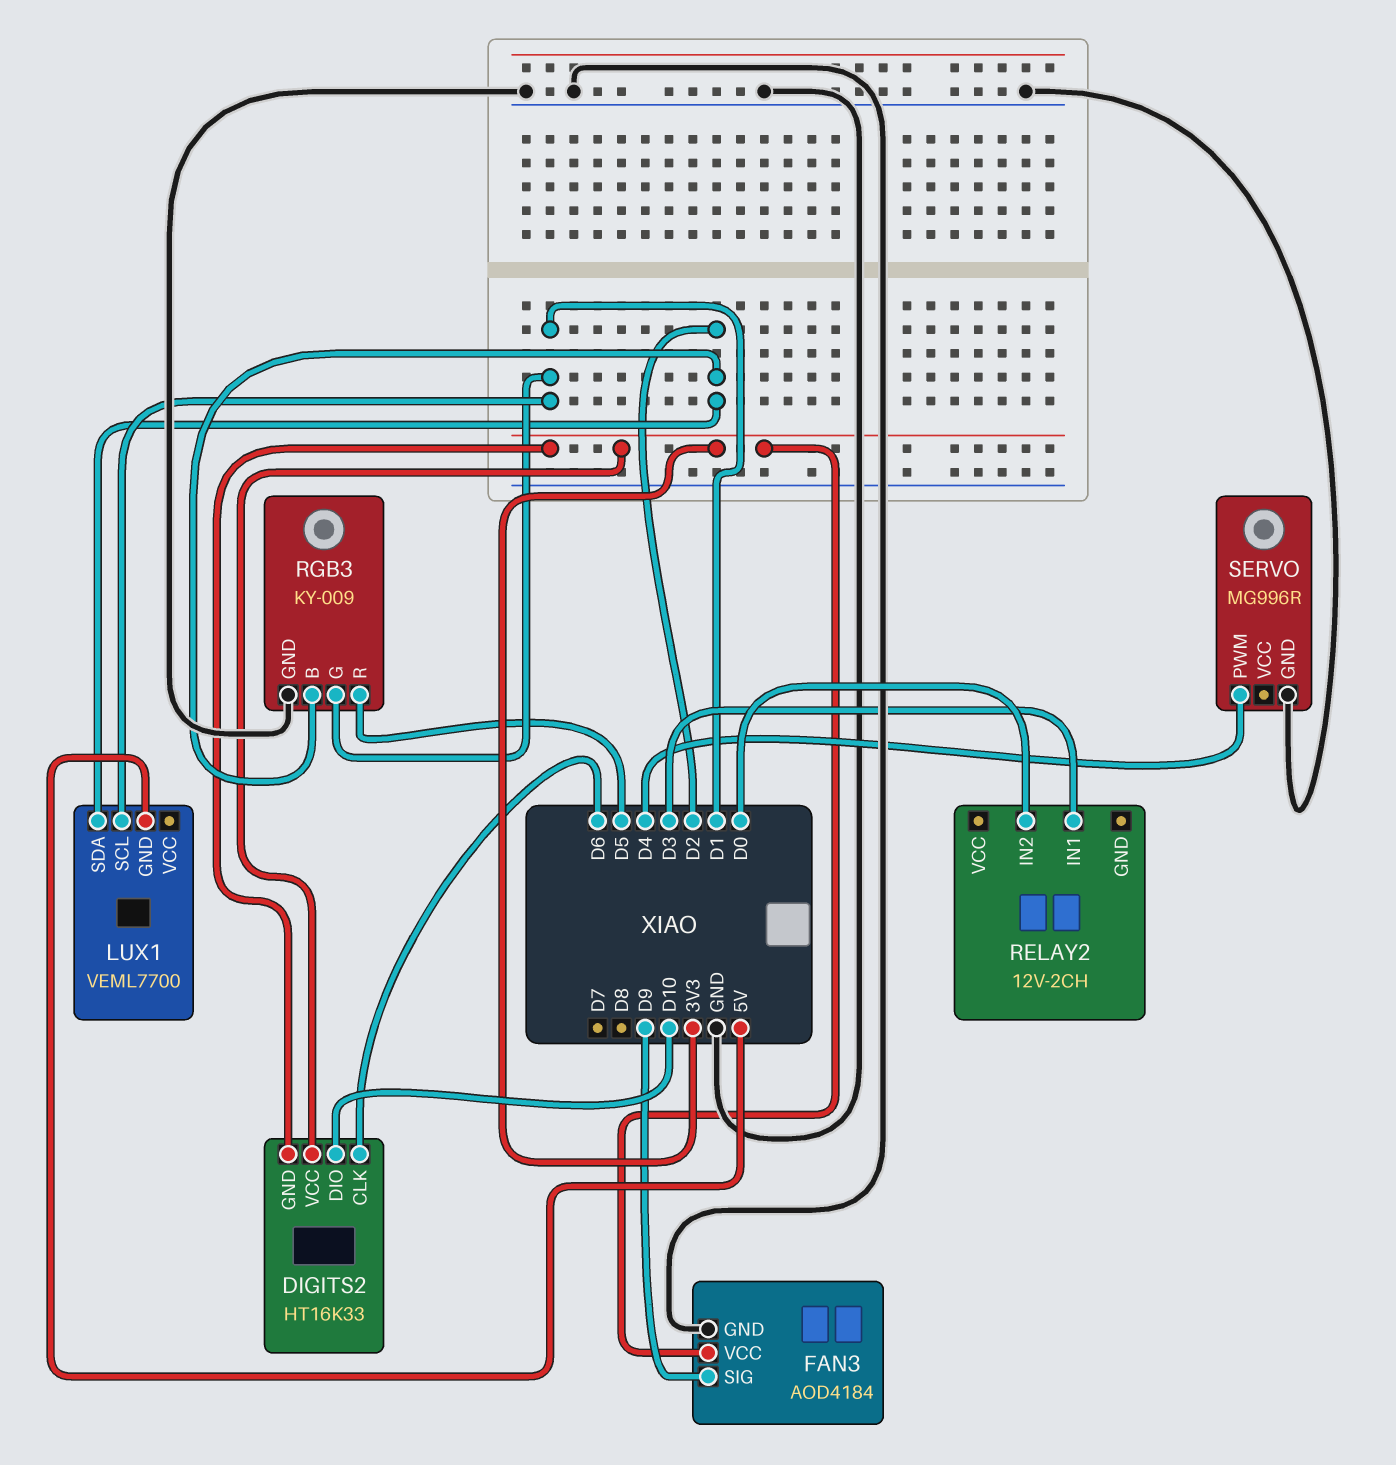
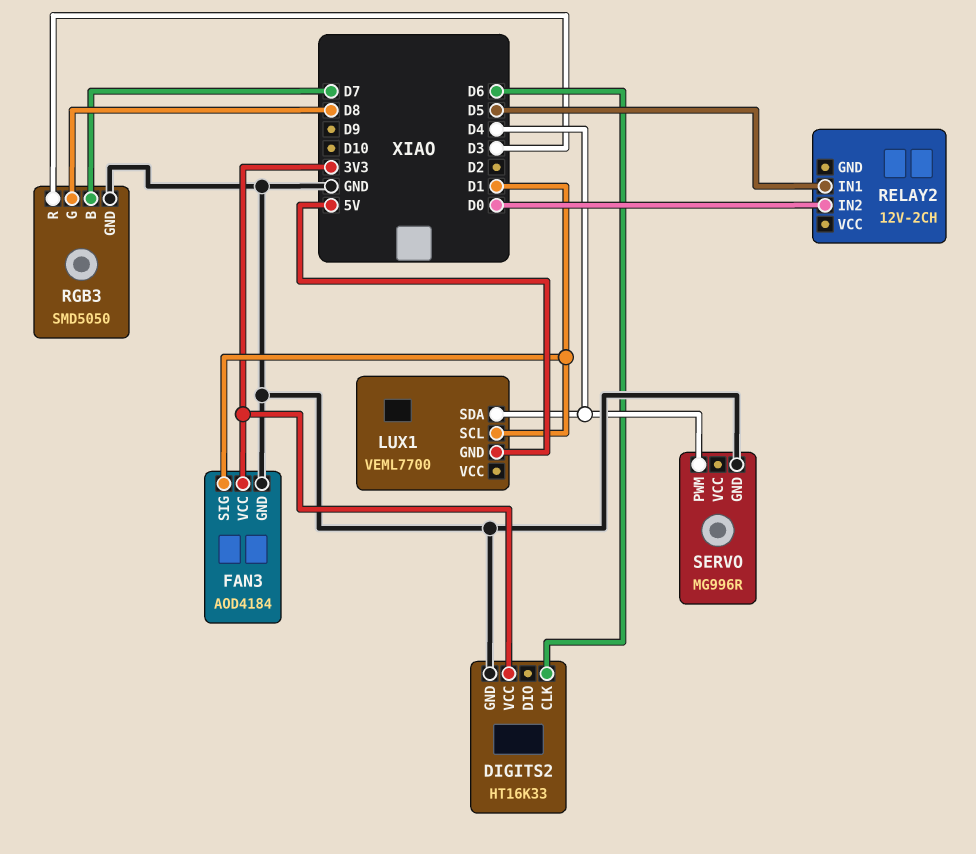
DIGITS2 pin DIO: D10 -> none
DIGITS2 pin GND: 3V3 -> GND
FAN3 pin SIG: D9 -> D1
LUX1 pin SDA: D2 -> D4
RELAY2 pin IN1: D3 -> D5
RGB3: KY-009 -> SMD5050
RGB3 pin B: D2 -> D7
RGB3 pin G: D1 -> D8
RGB3 pin R: D5 -> D3

